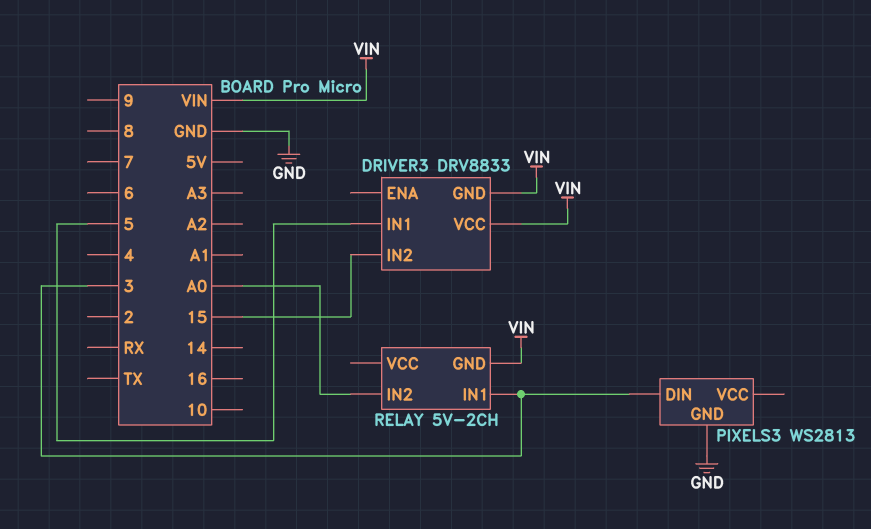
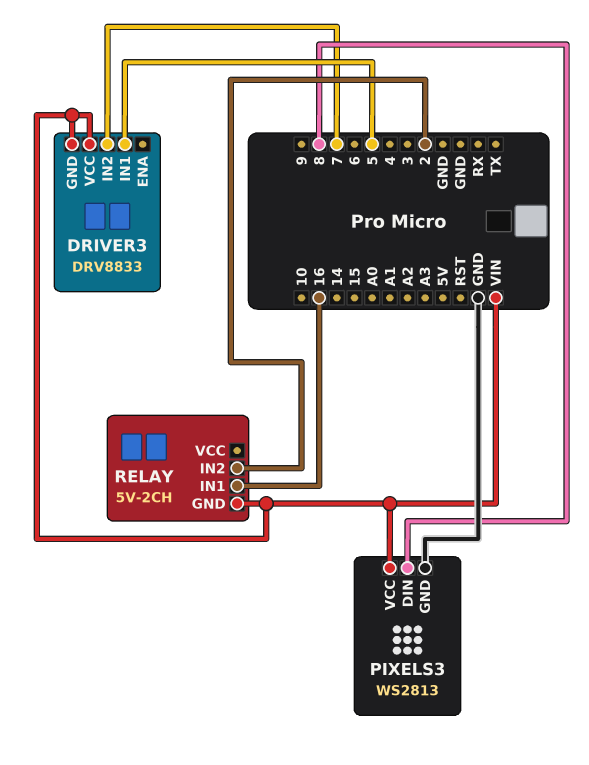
DRIVER3 pin IN2: 15 -> 7
PIXELS3 pin DIN: 3 -> 8
PIXELS3 pin VCC: none -> VIN
RELAY pin IN1: 3 -> 16
RELAY pin IN2: A0 -> 2

